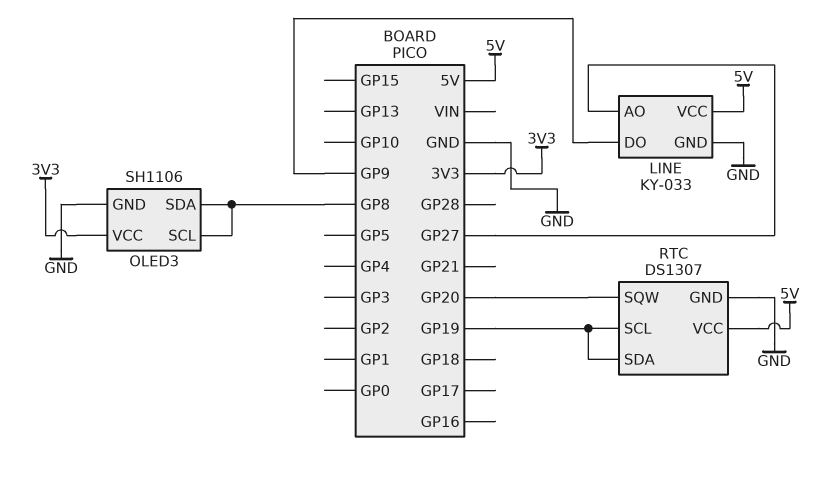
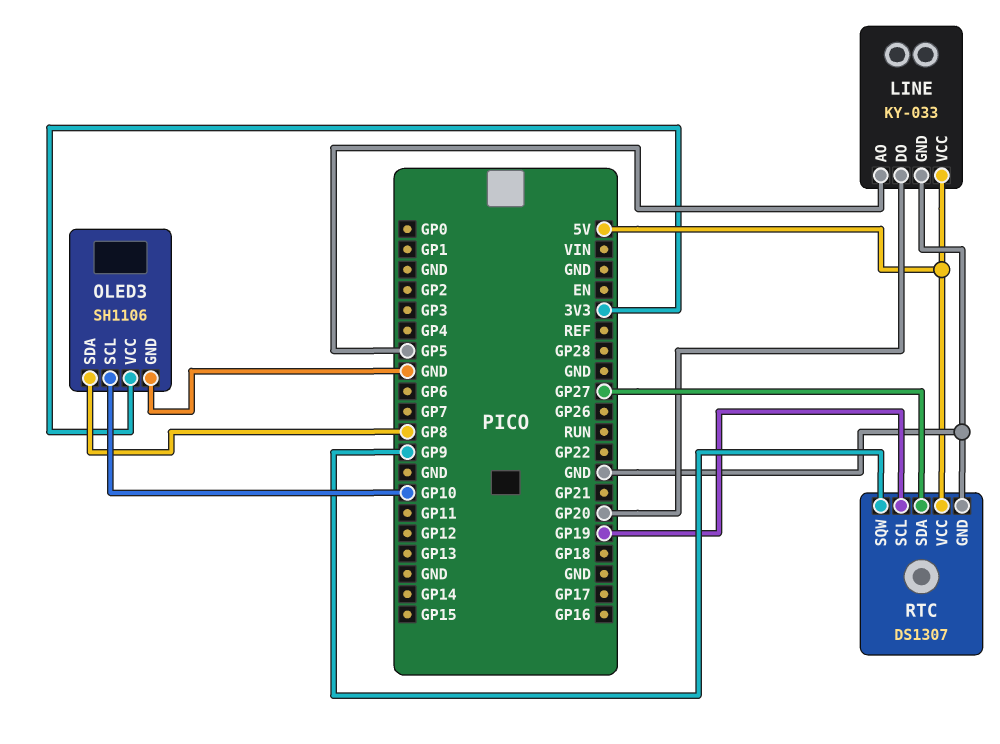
LINE pin AO: GP27 -> GP5
LINE pin DO: GP9 -> GP20
OLED3 pin SCL: GP8 -> GP10
RTC pin SDA: GP19 -> GP27
RTC pin SQW: GP20 -> GP9

